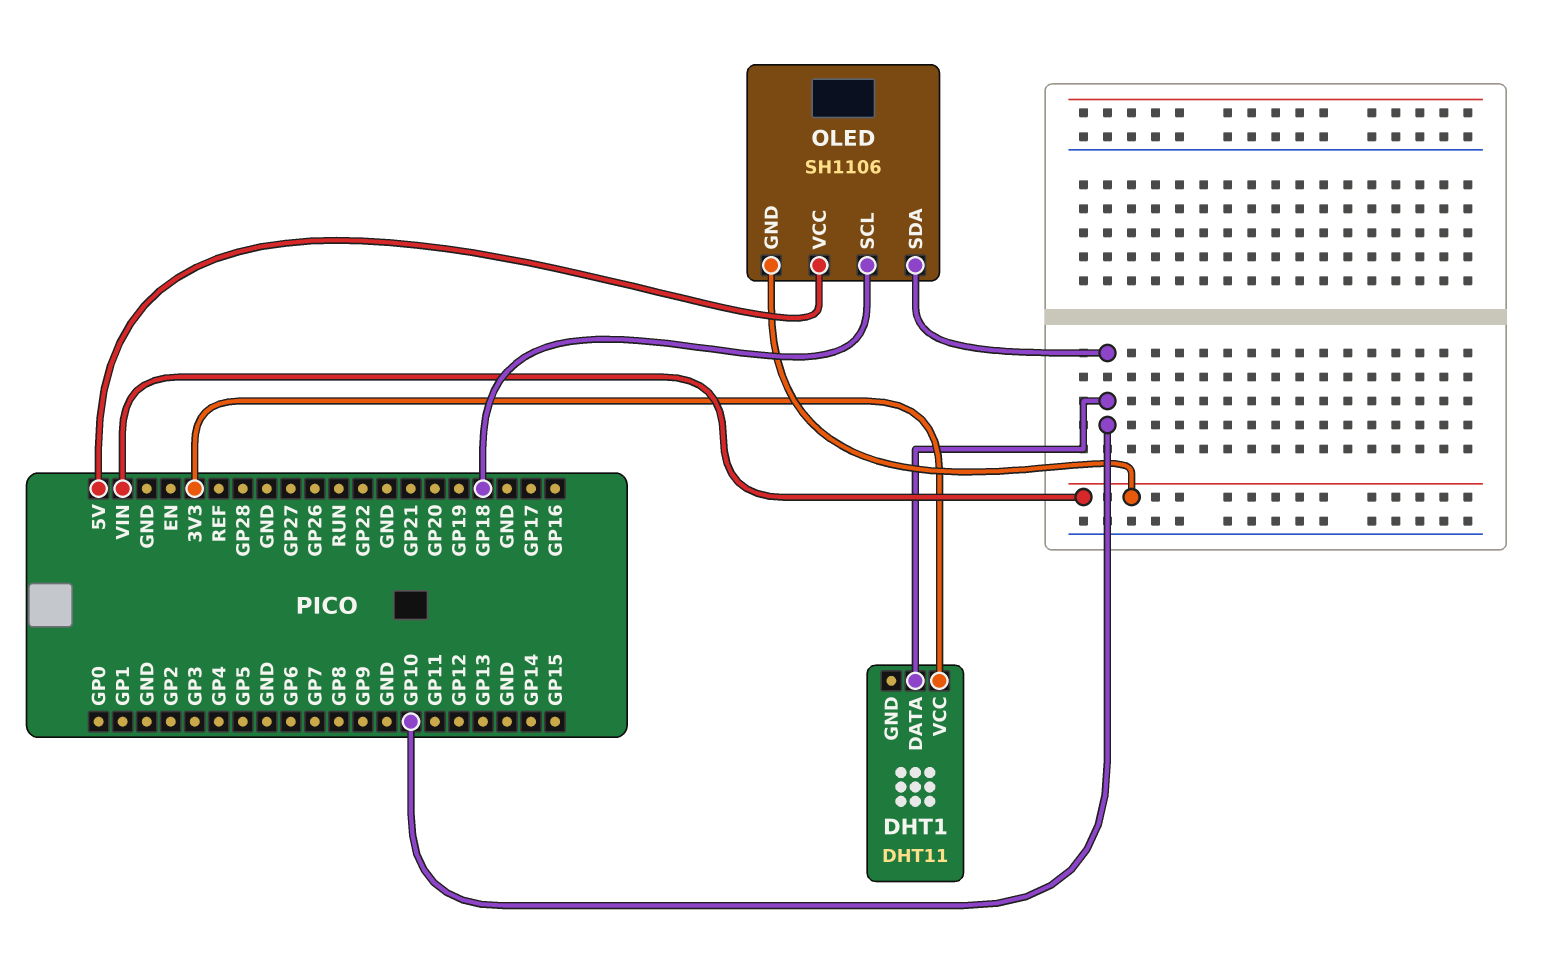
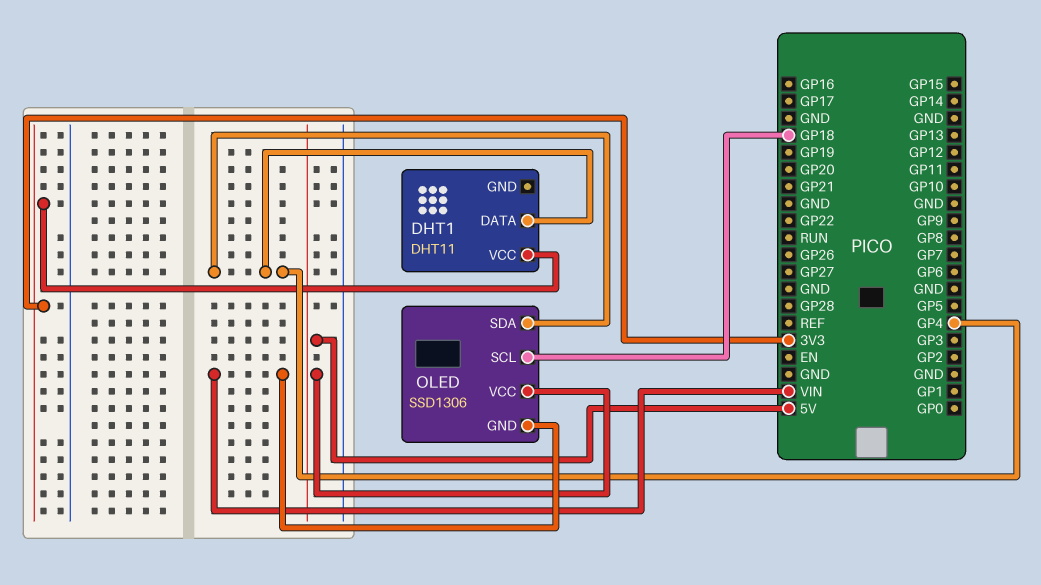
DHT1 pin DATA: GP10 -> GP4
OLED: SH1106 -> SSD1306
OLED pin SDA: GP10 -> GP4

